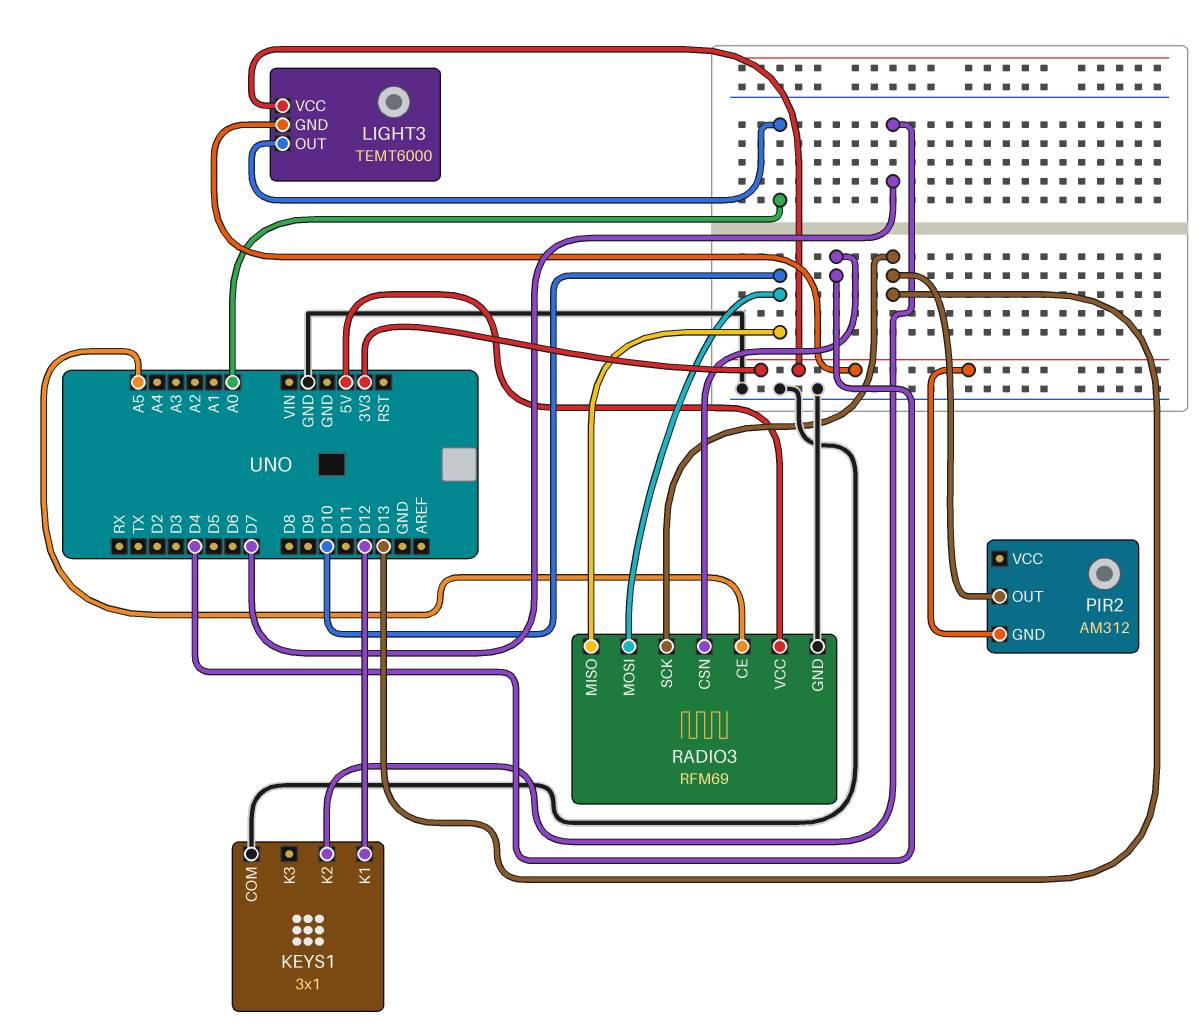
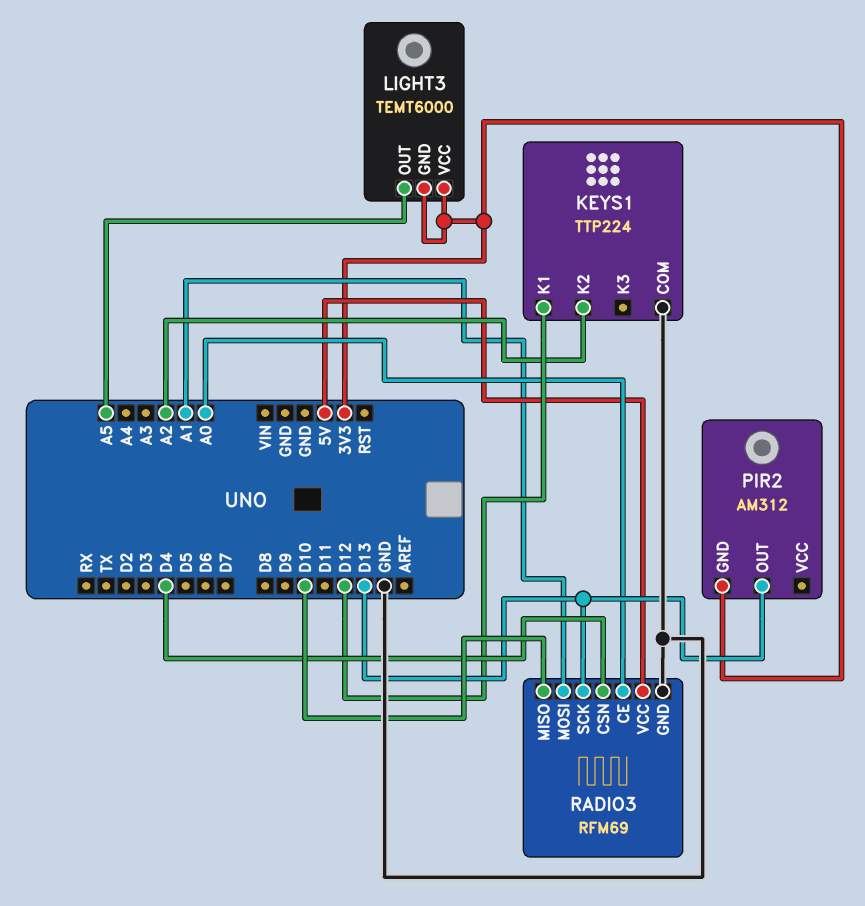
KEYS1: 3x1 -> TTP224
KEYS1 pin K2: D7 -> A2
LIGHT3 pin OUT: A0 -> A5
RADIO3 pin CE: A5 -> A0
RADIO3 pin MOSI: D10 -> A1

